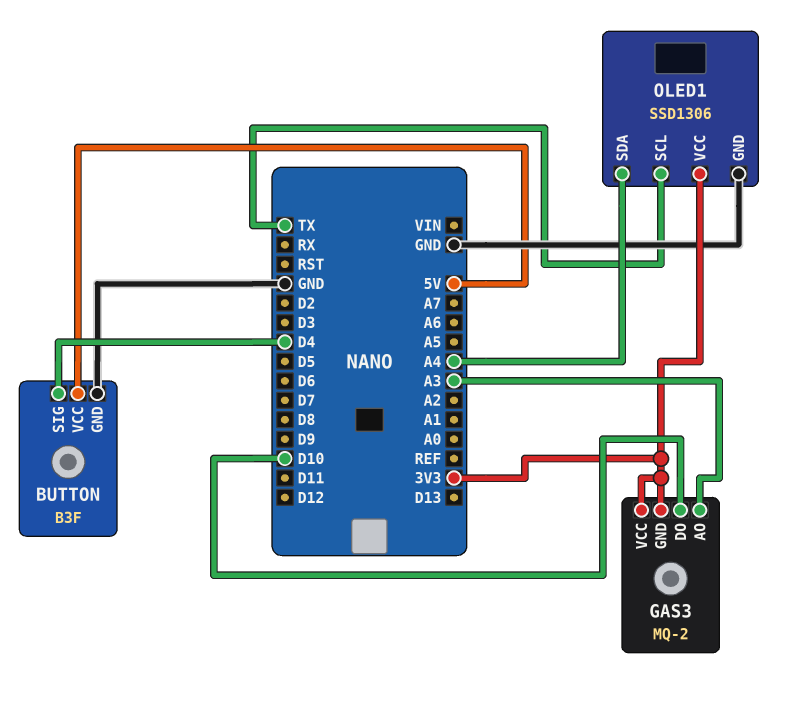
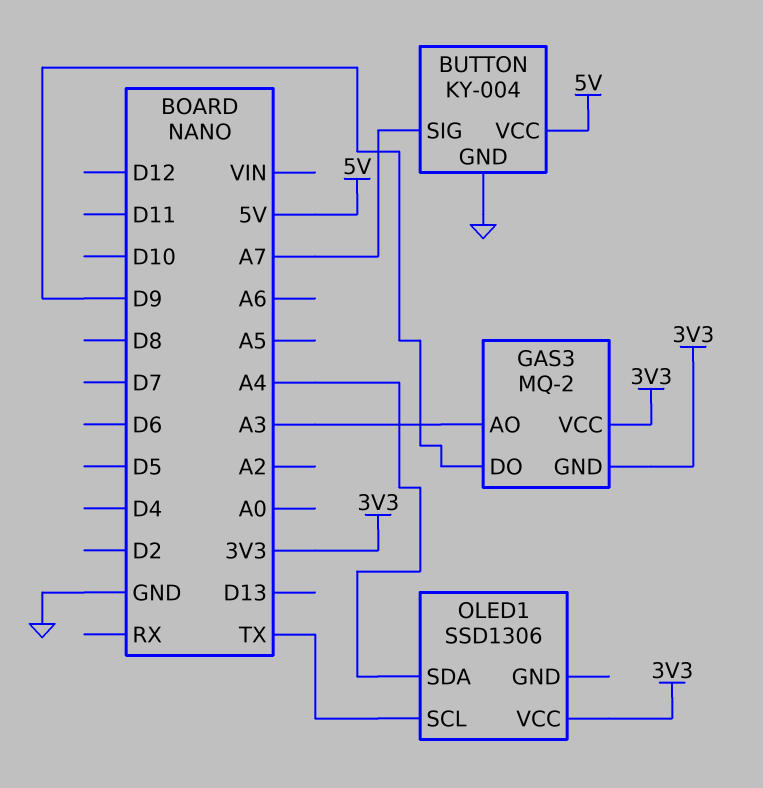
BUTTON: B3F -> KY-004
BUTTON pin SIG: D4 -> A7
GAS3 pin DO: D10 -> D9
OLED1 pin GND: GND -> none

